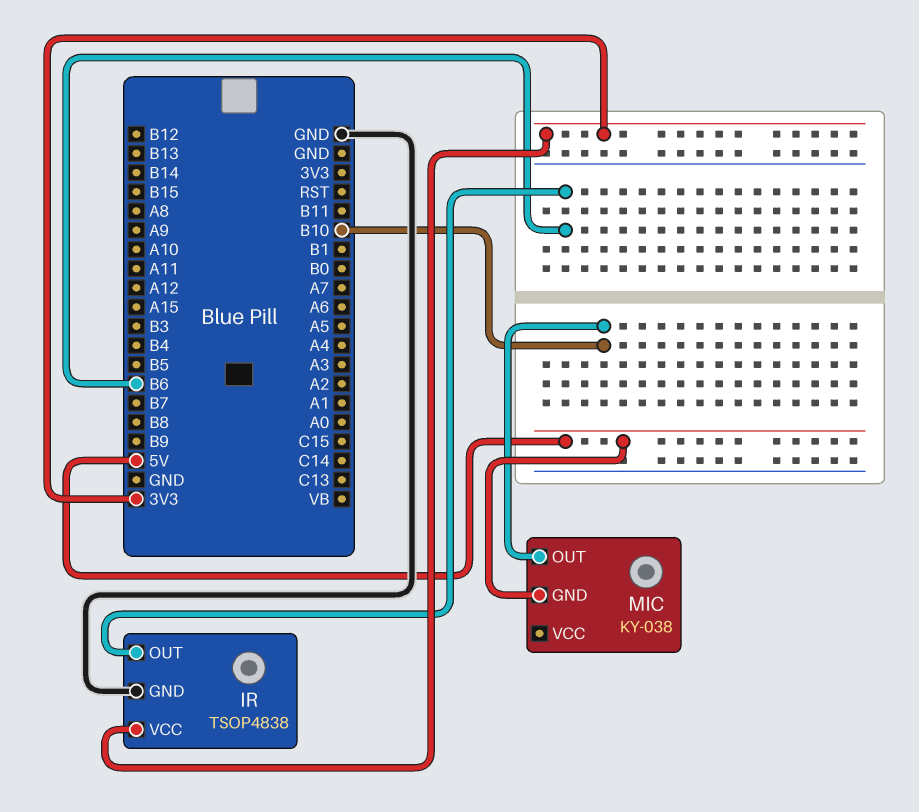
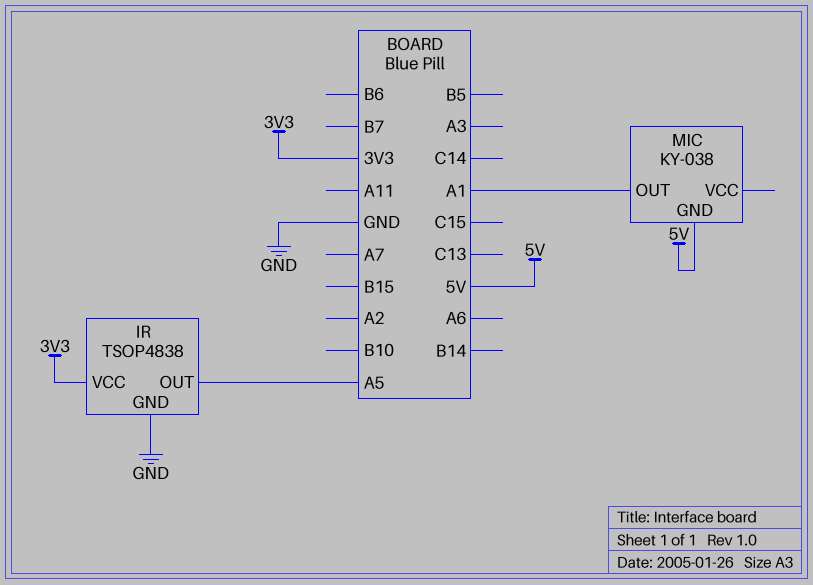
IR pin OUT: B6 -> A5
MIC pin OUT: B10 -> A1

